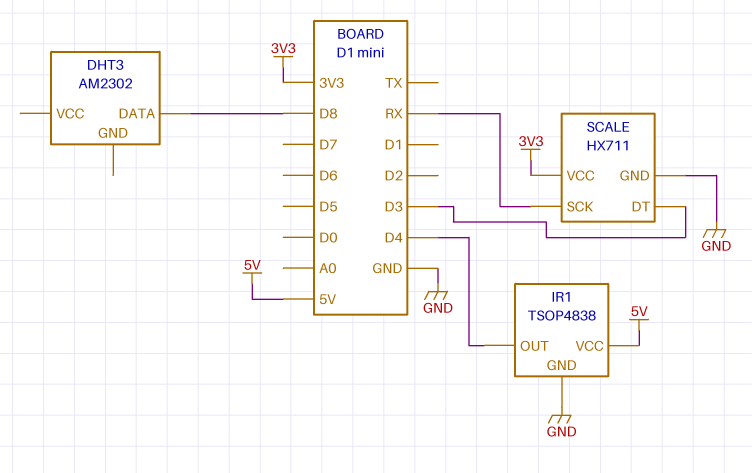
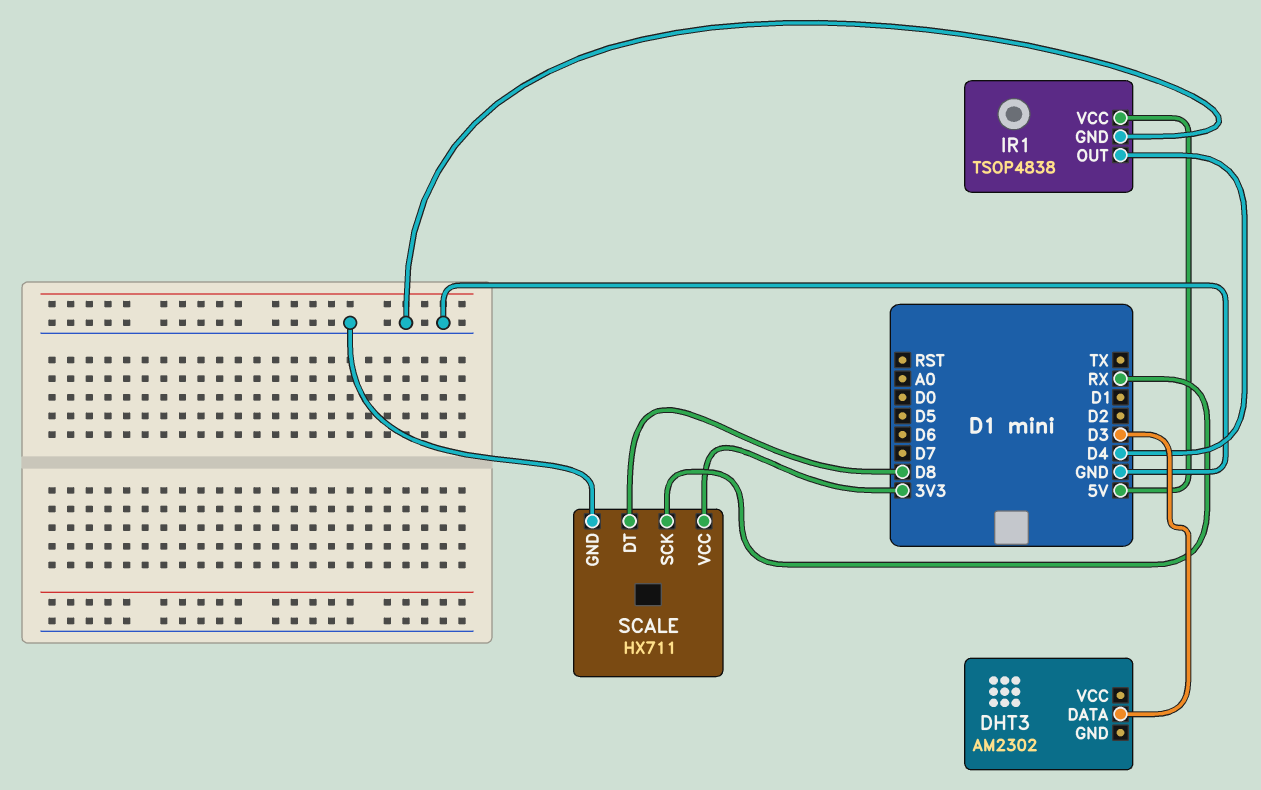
DHT3 pin DATA: D8 -> D3
SCALE pin DT: D3 -> D8

